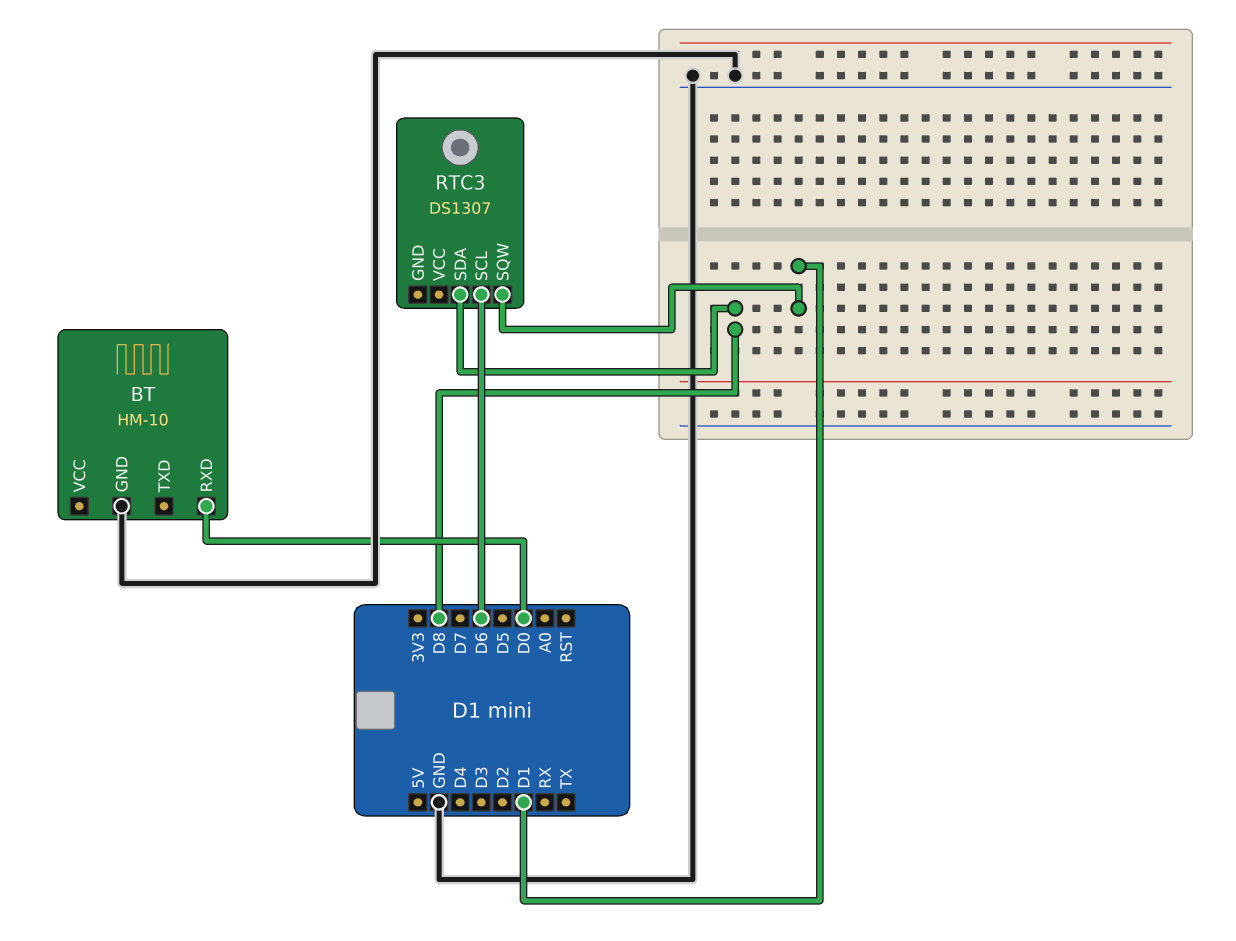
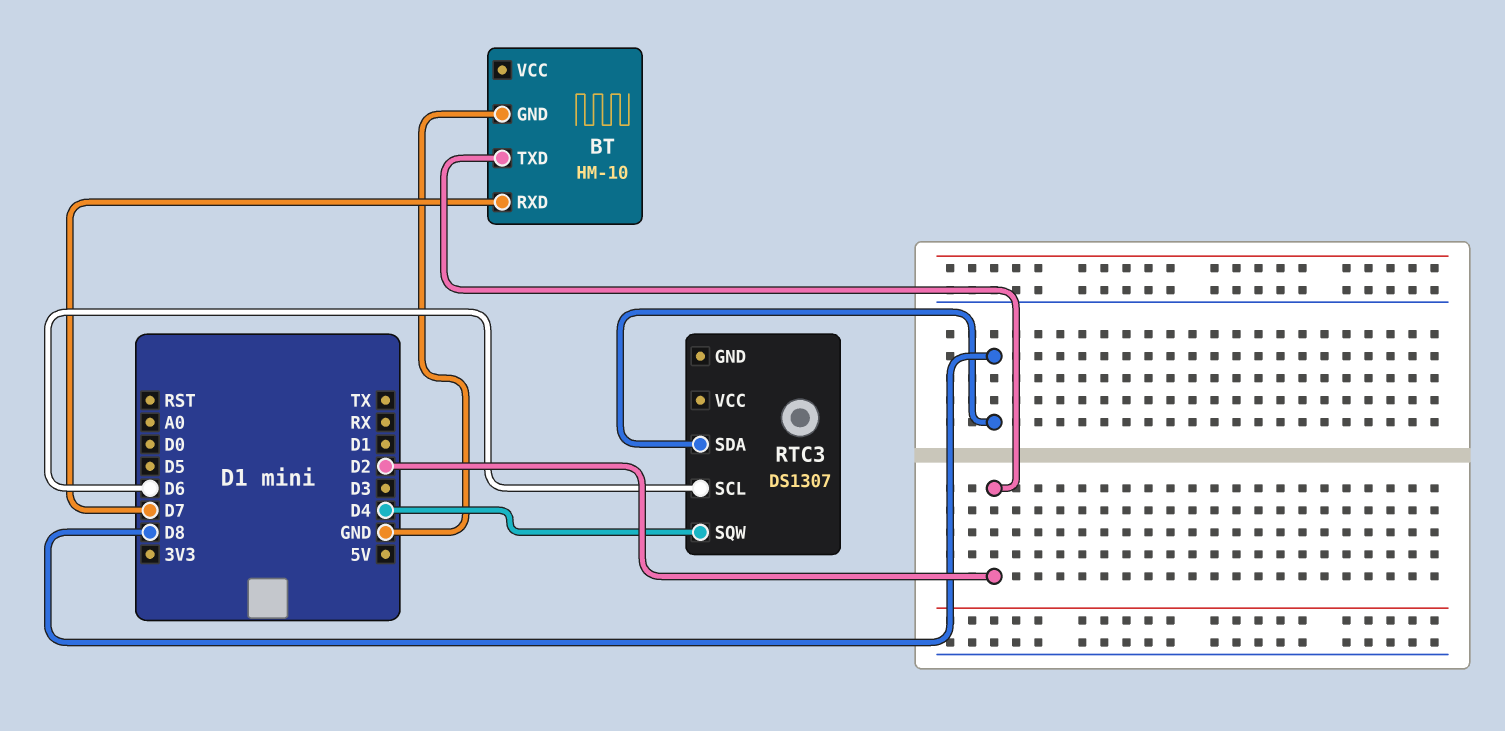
BT pin RXD: D0 -> D7
BT pin TXD: none -> D2
RTC3 pin SQW: D1 -> D4

